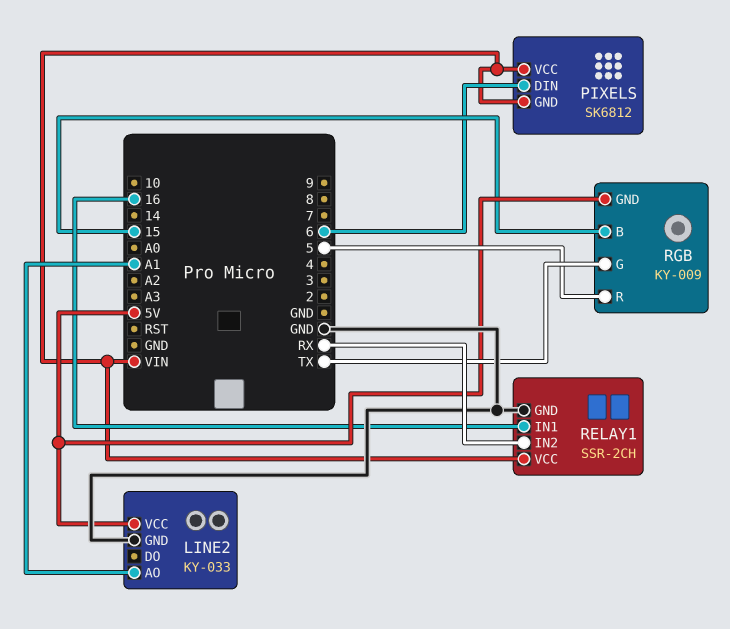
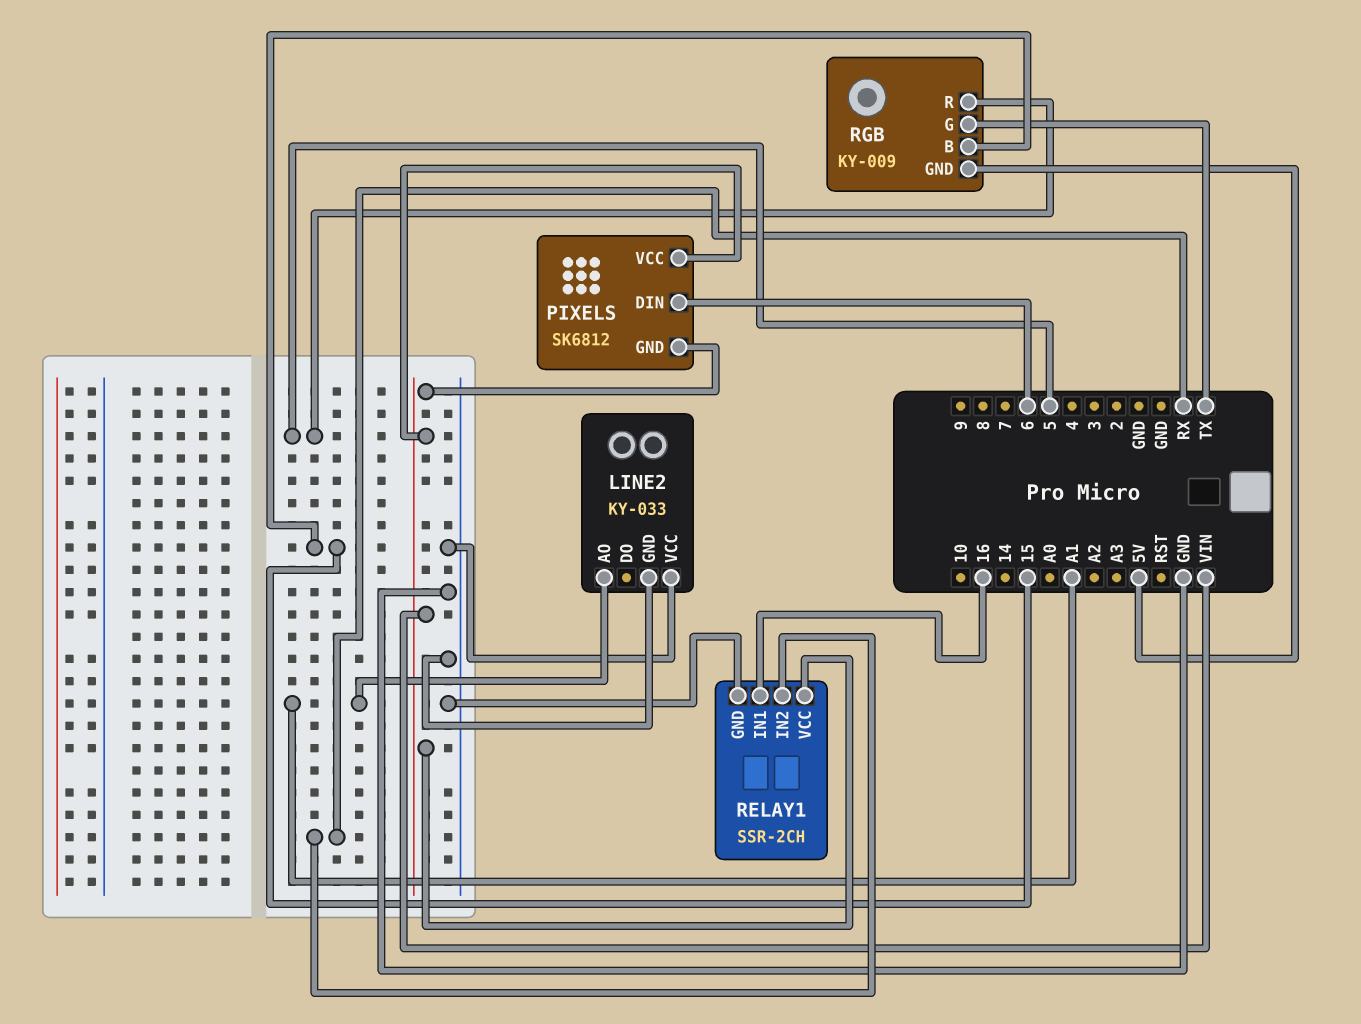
LINE2 pin VCC: 5V -> GND

